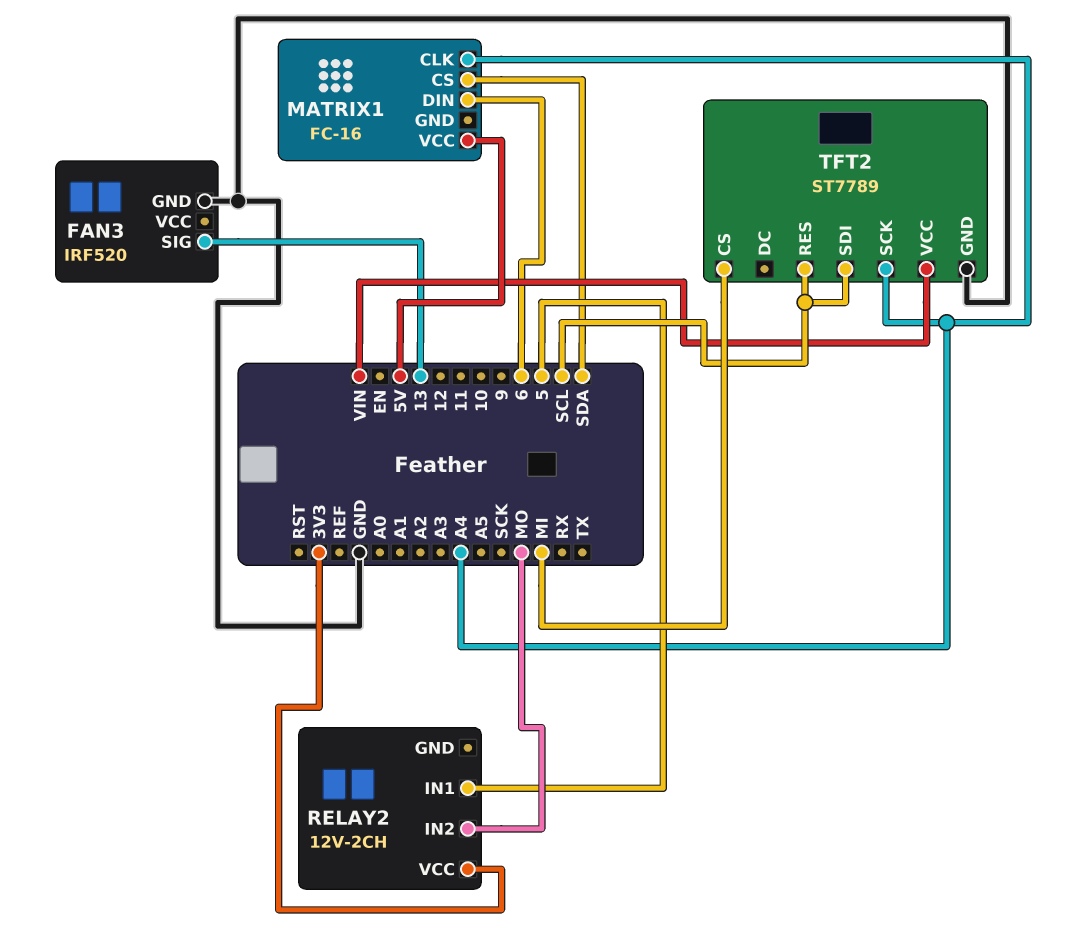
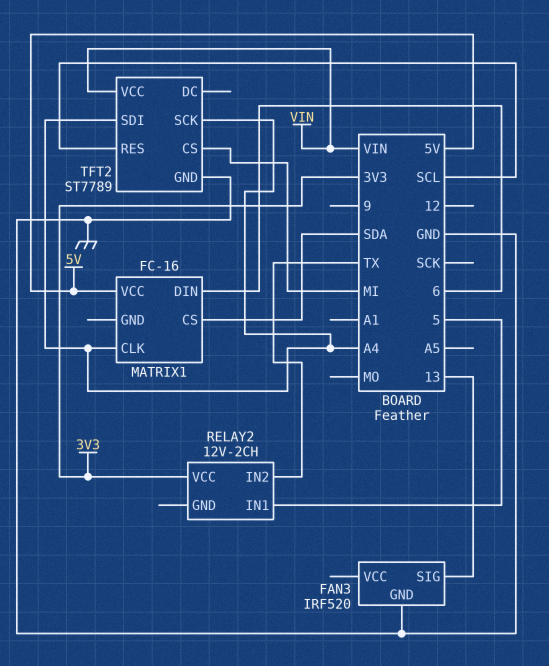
RELAY2 pin IN2: MO -> TX
TFT2 pin SDI: SCL -> A4

